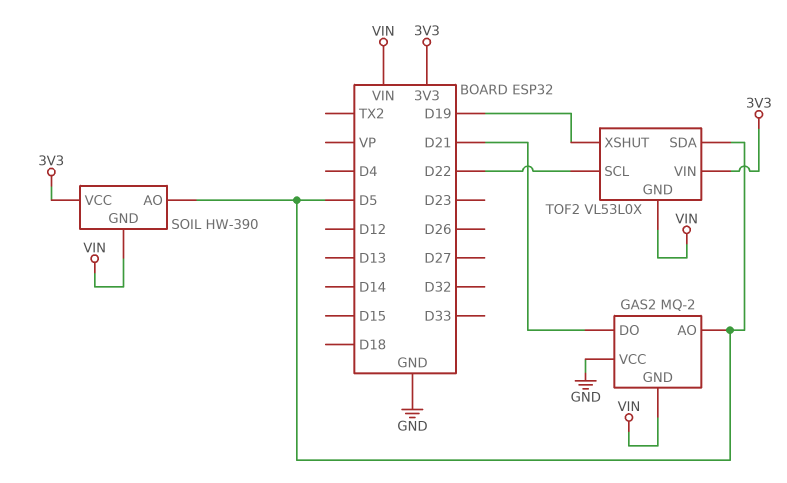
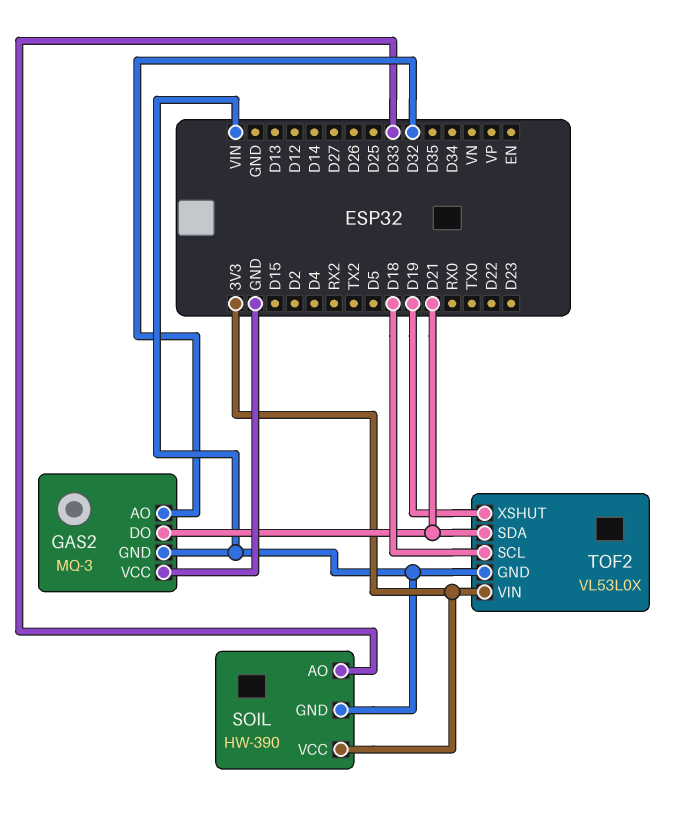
GAS2: MQ-2 -> MQ-3
GAS2 pin AO: D5 -> D32
SOIL pin AO: D5 -> D33
TOF2 pin SCL: D22 -> D18
TOF2 pin SDA: D5 -> D21

